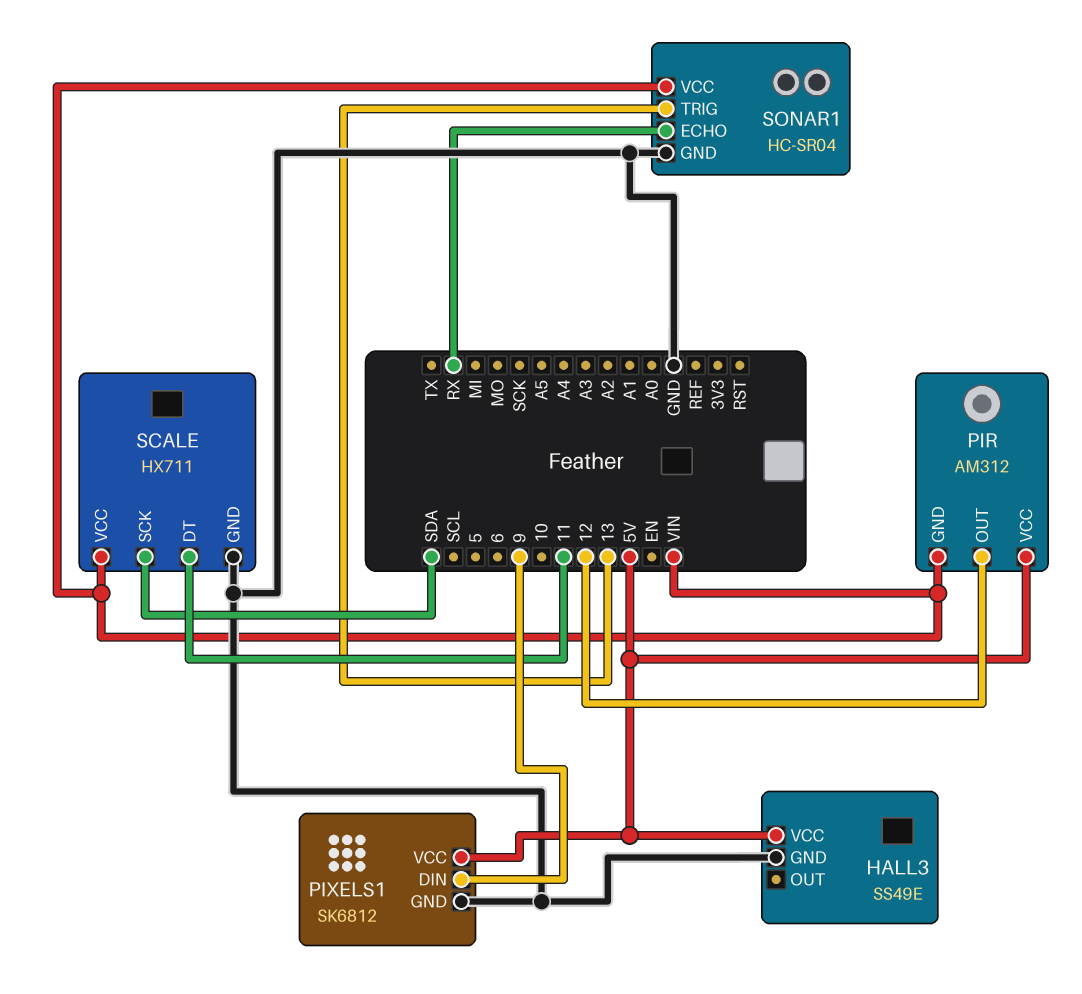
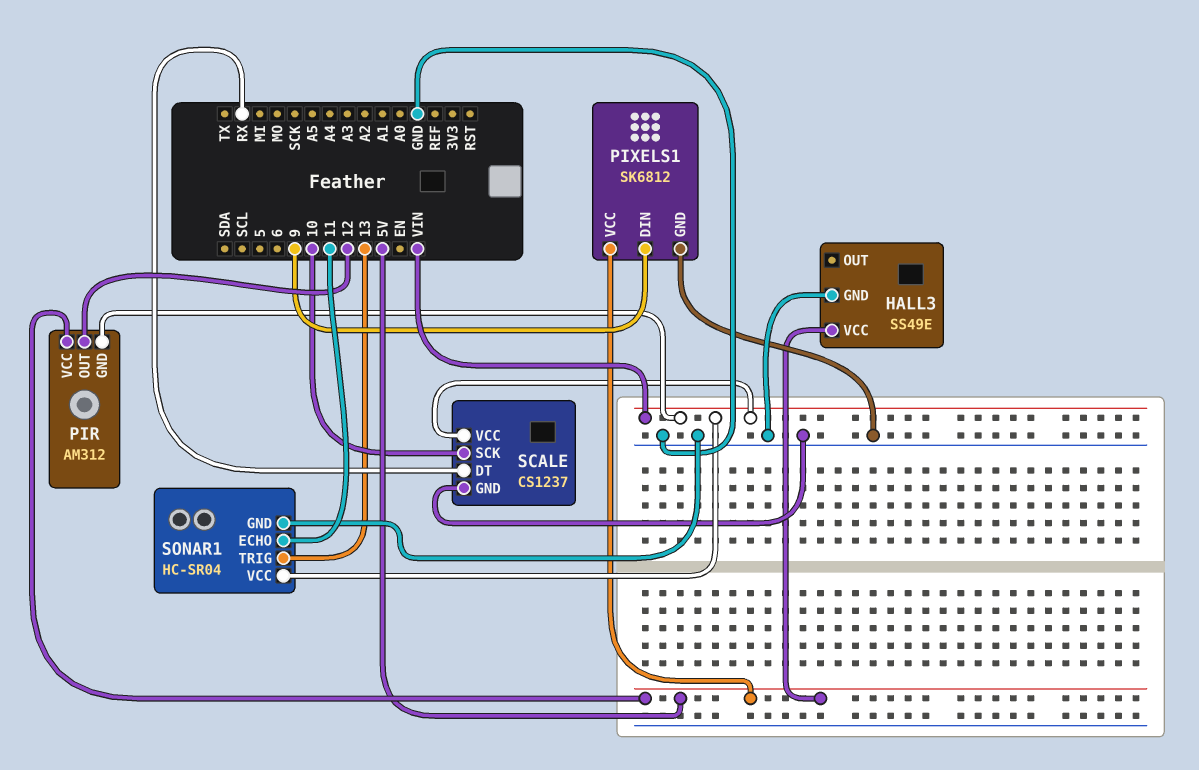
SCALE: HX711 -> CS1237
SCALE pin DT: 11 -> RX
SCALE pin SCK: SDA -> 10
SONAR1 pin ECHO: RX -> 11

